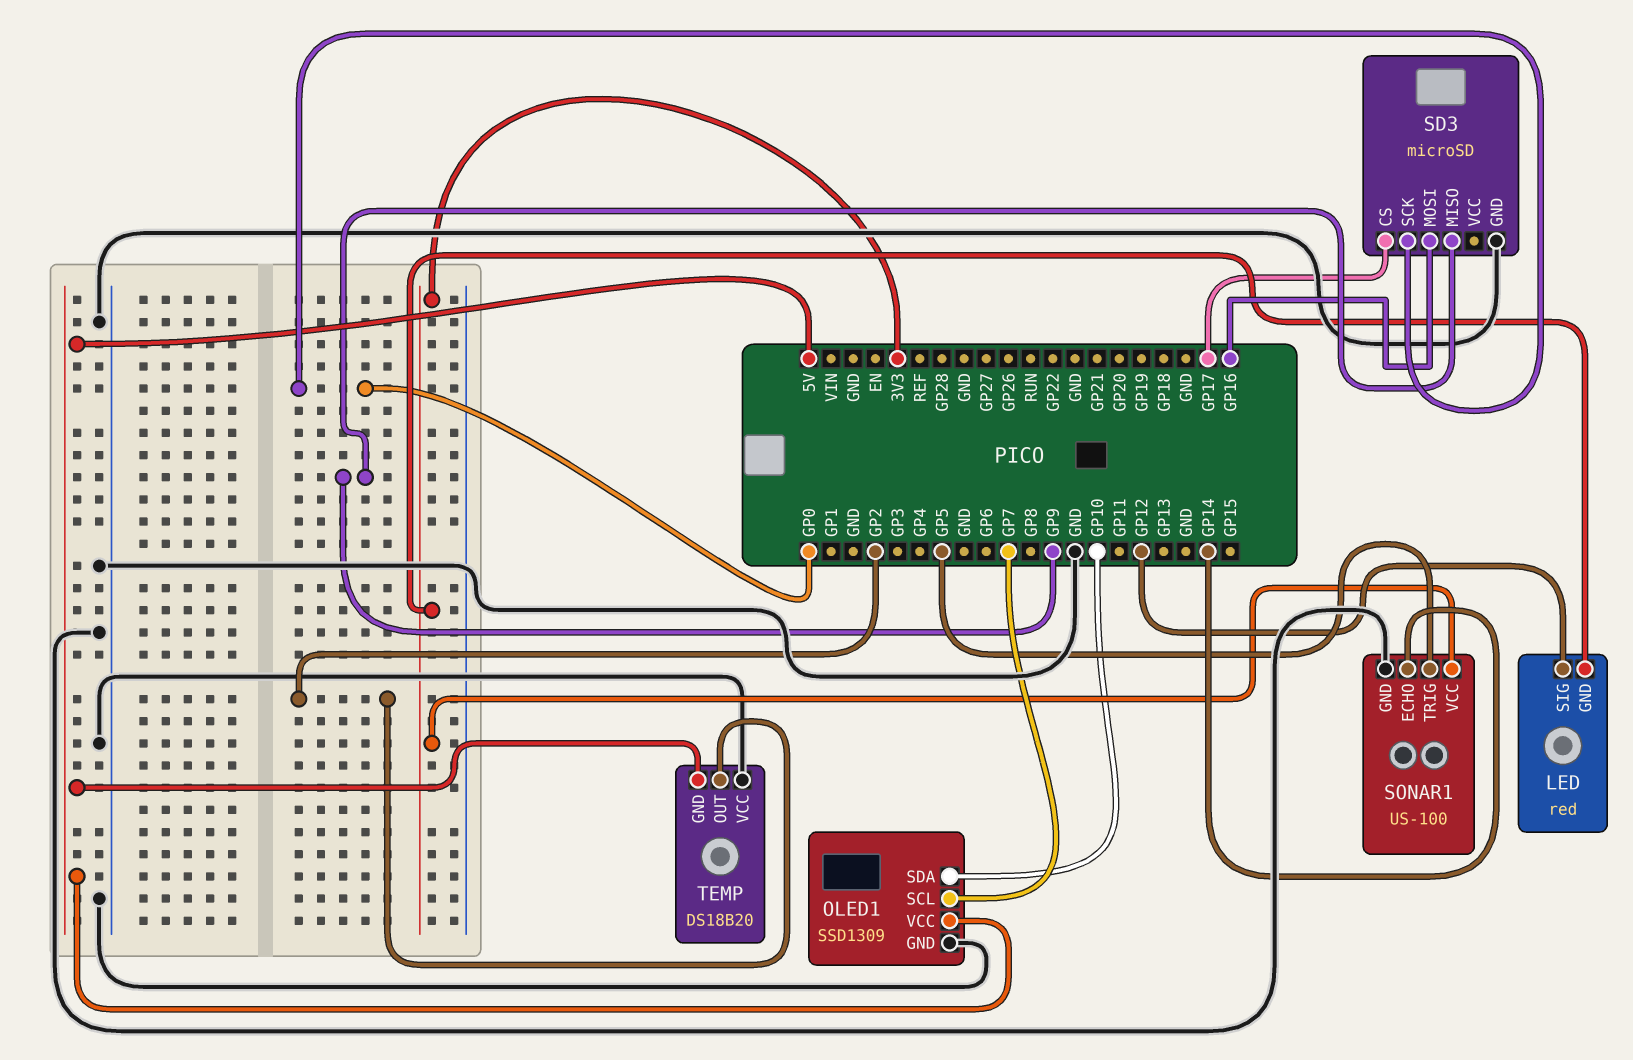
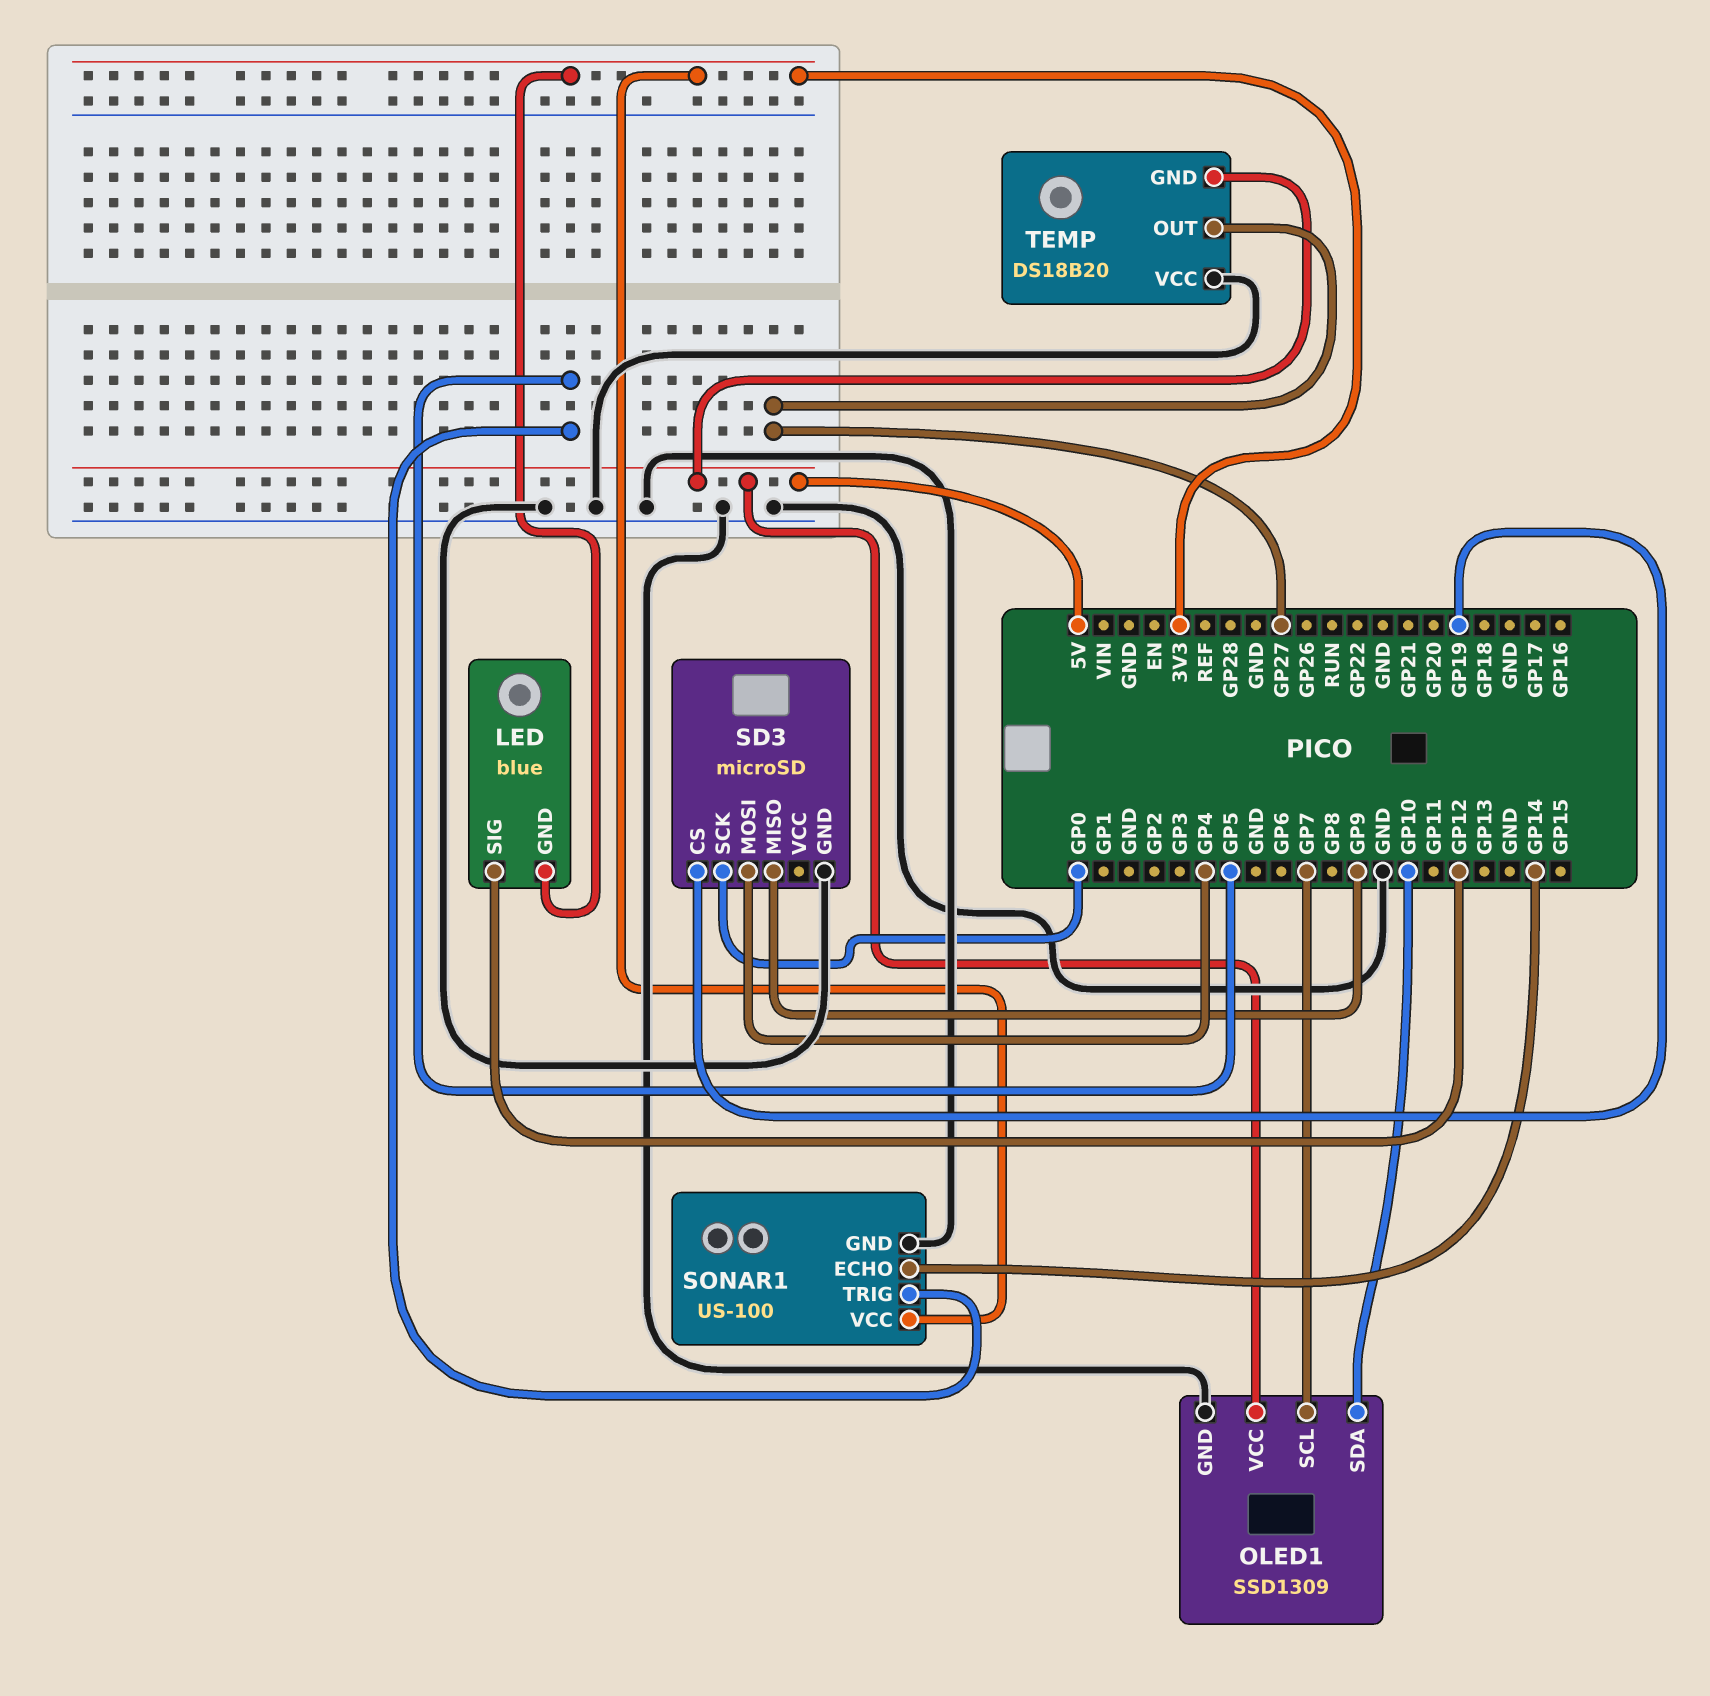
LED: red -> blue
SD3 pin CS: GP17 -> GP19
SD3 pin MOSI: GP16 -> GP4
TEMP pin OUT: GP2 -> GP27

